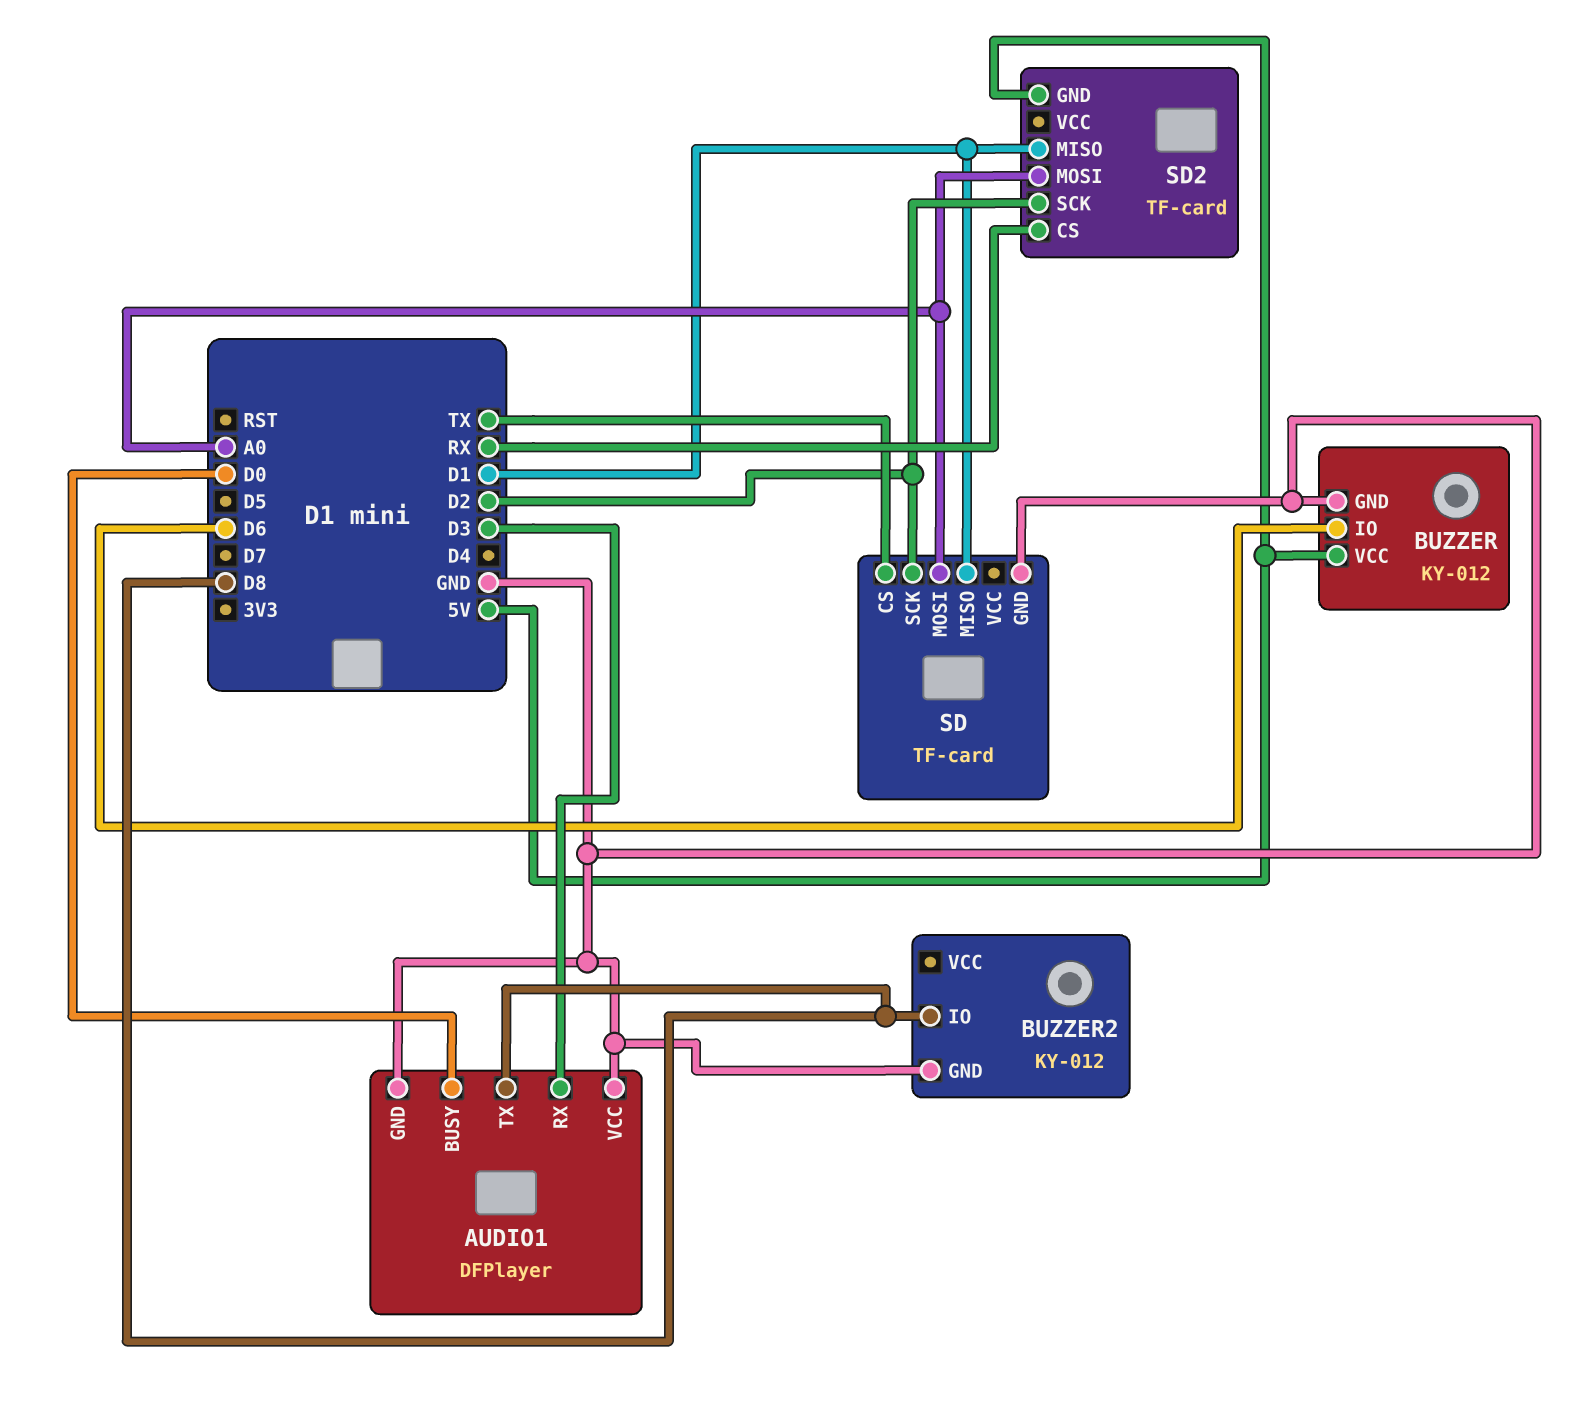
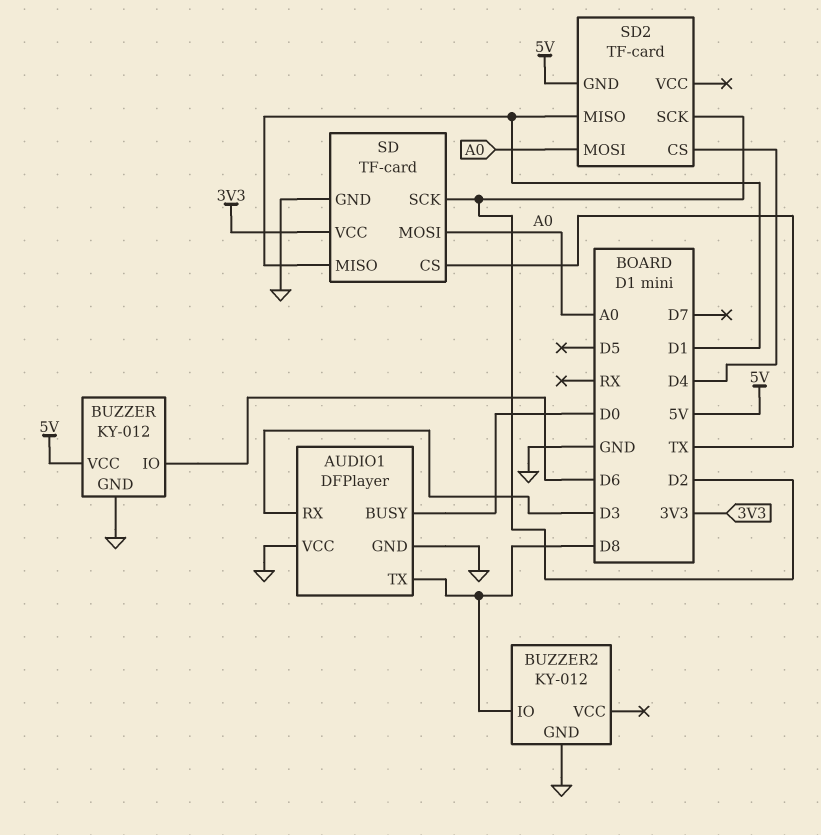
SD pin VCC: none -> 3V3
SD2 pin CS: RX -> D4

